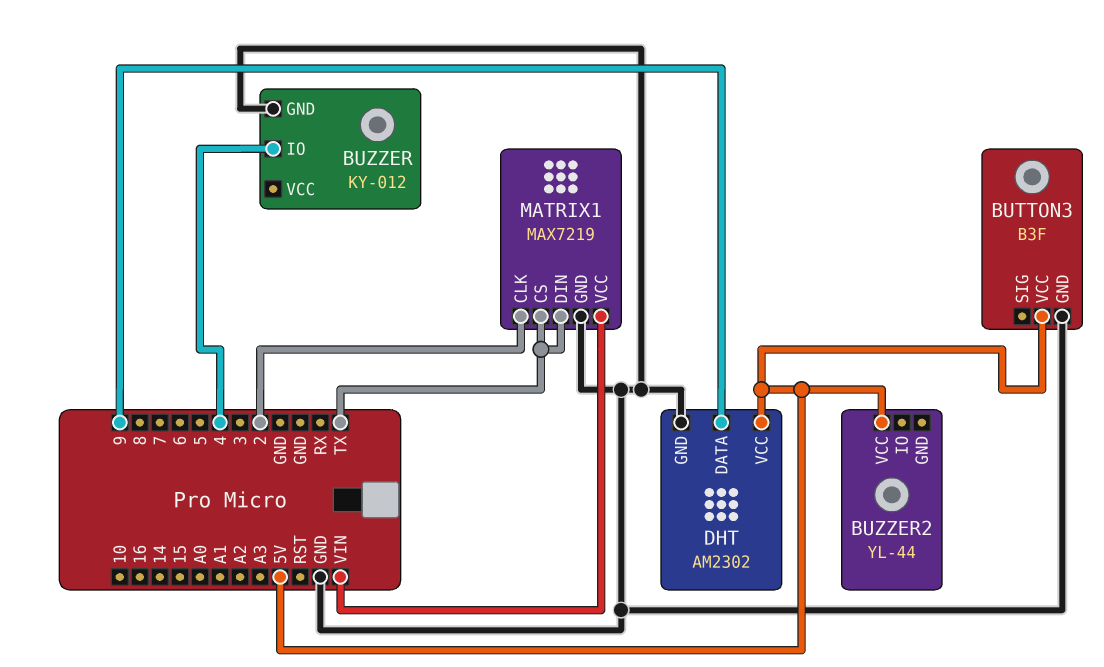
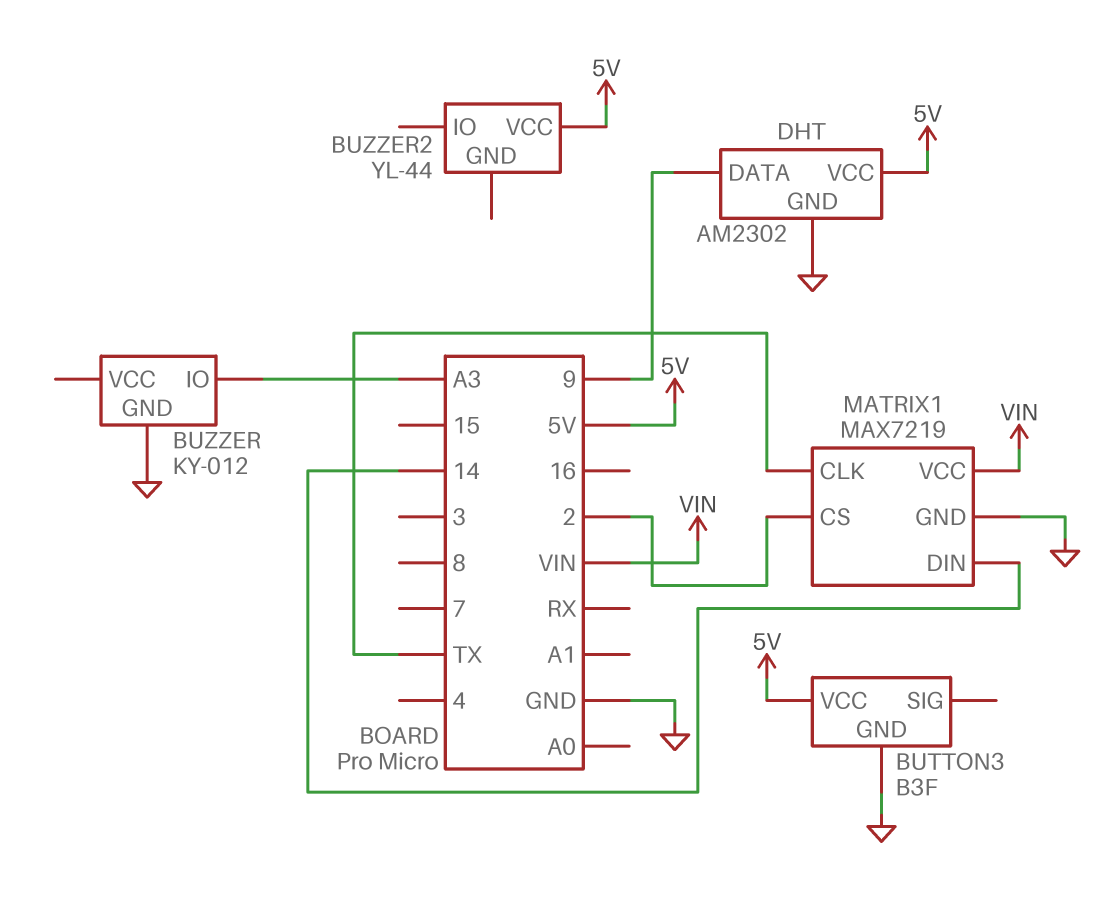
BUZZER pin IO: 4 -> A3
MATRIX1 pin CLK: 2 -> TX
MATRIX1 pin CS: TX -> 2
MATRIX1 pin DIN: TX -> 14

